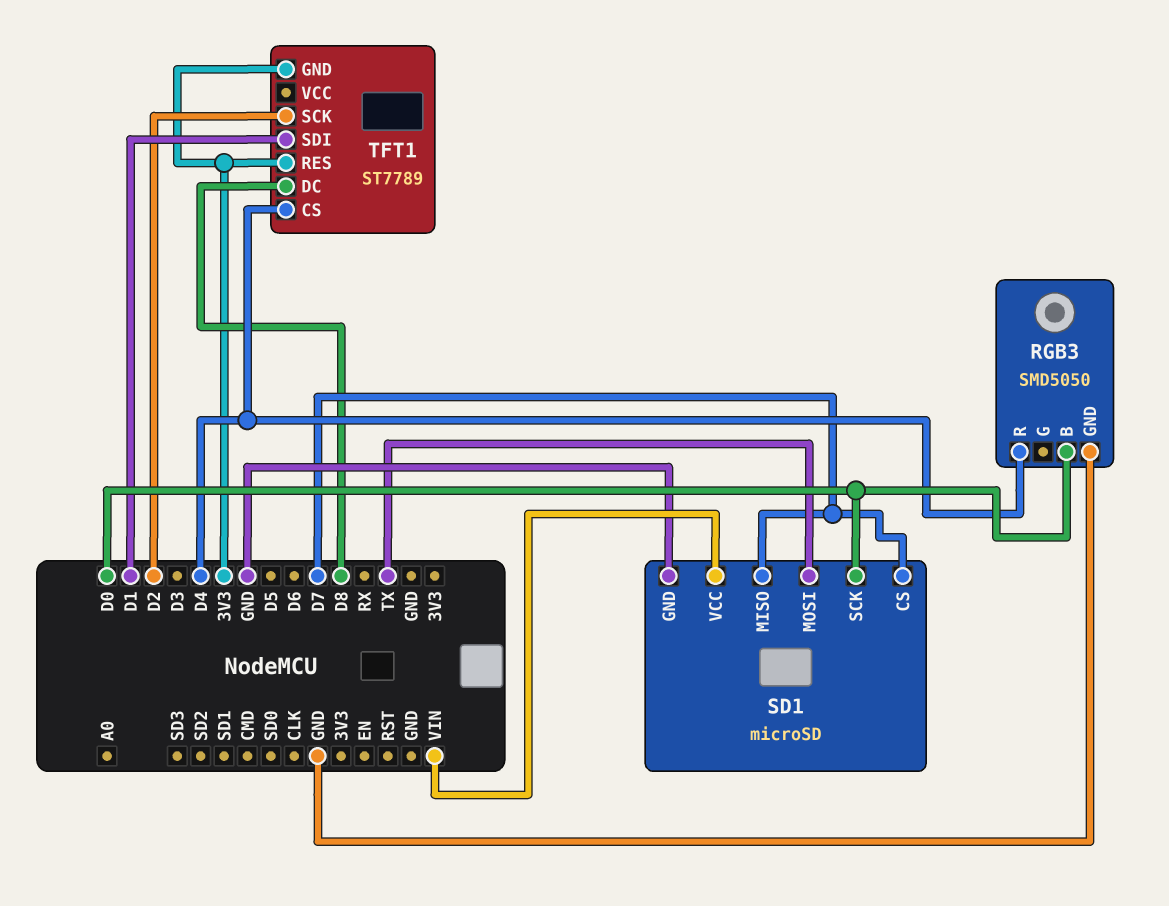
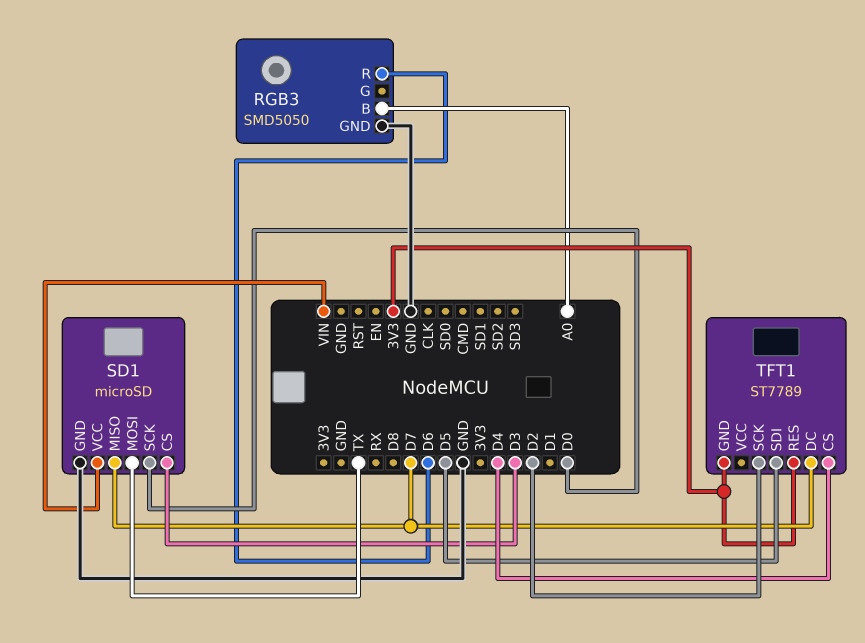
RGB3 pin B: D0 -> A0
RGB3 pin R: D4 -> D6
SD1 pin CS: D7 -> D3
TFT1 pin DC: D8 -> D7
TFT1 pin SDI: D1 -> D5

